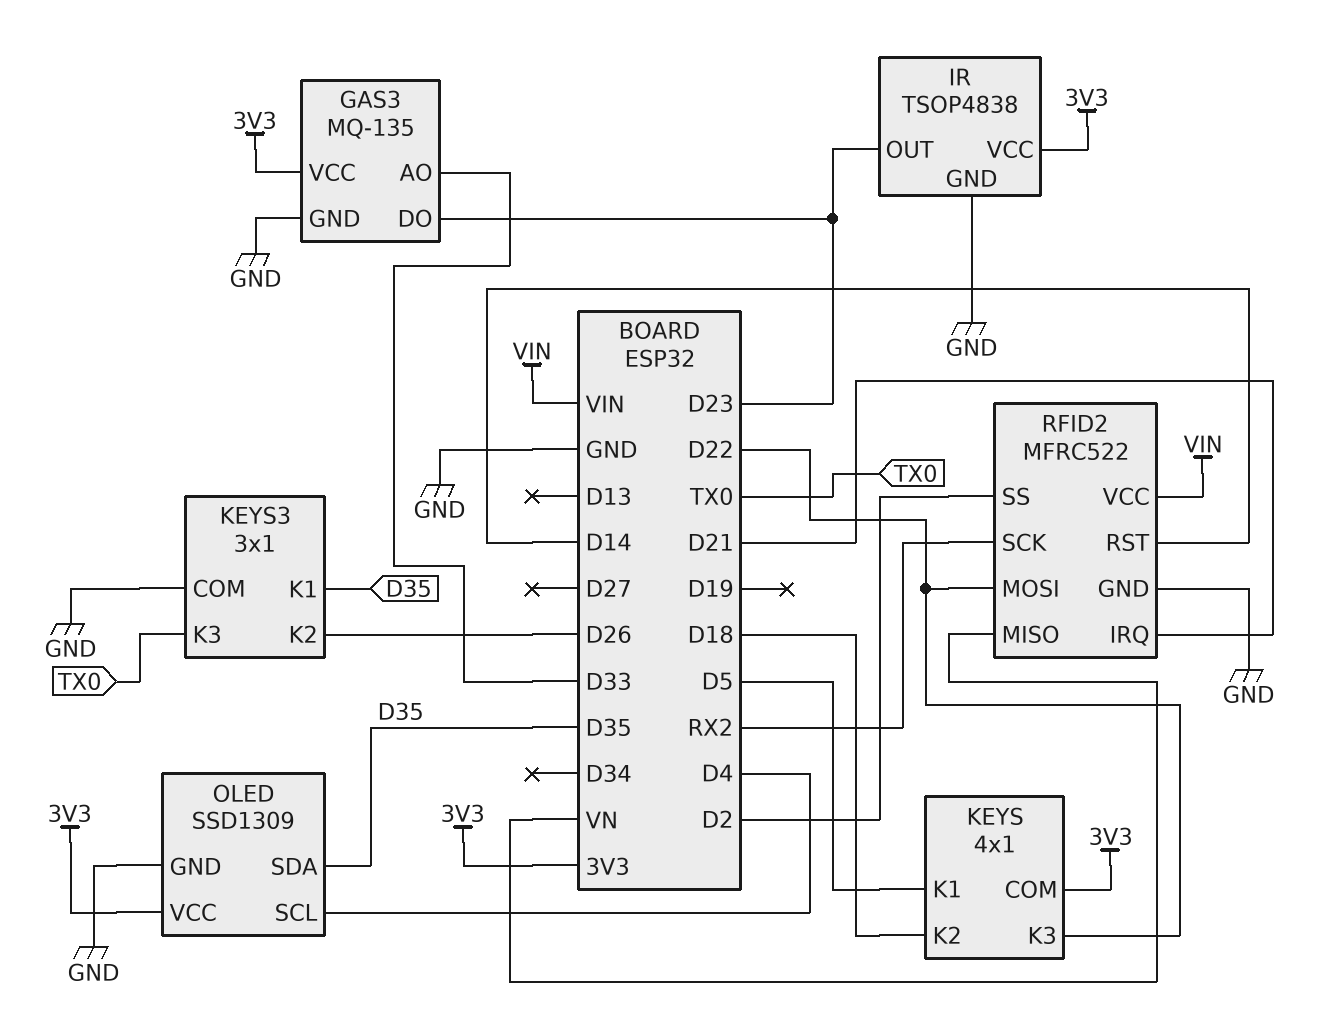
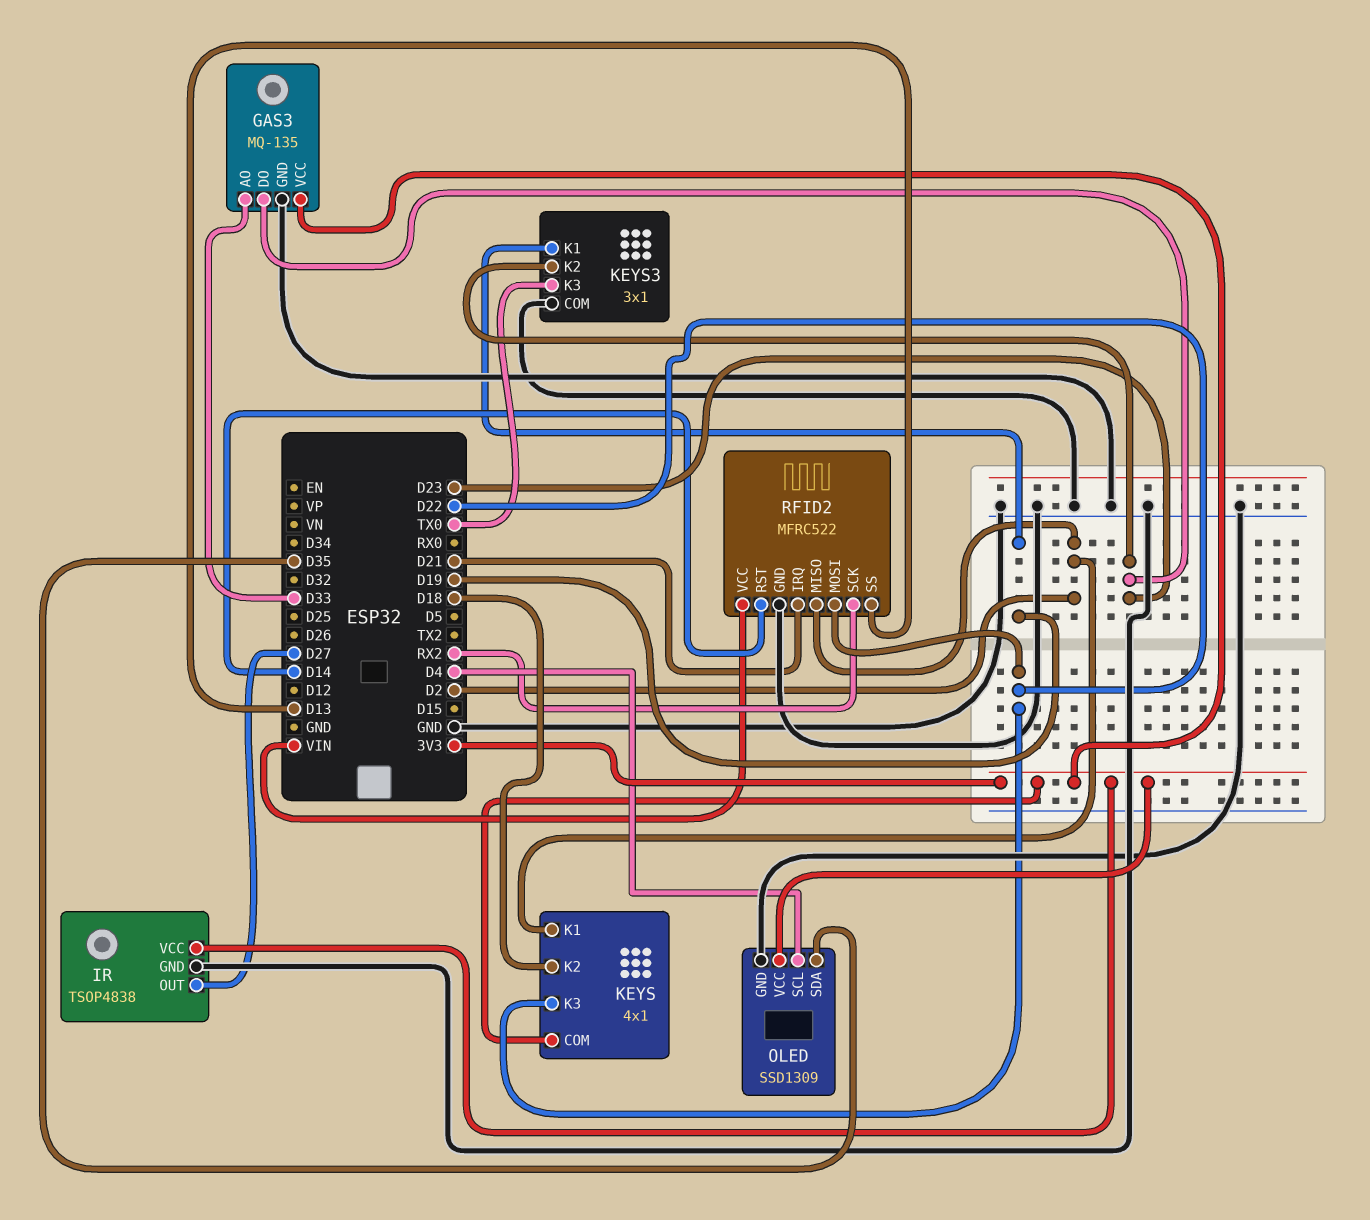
IR pin OUT: D23 -> D27
KEYS pin K1: D5 -> D2
KEYS3 pin K1: D35 -> D19
KEYS3 pin K2: D26 -> D23
RFID2 pin MISO: VN -> D2
RFID2 pin SS: D2 -> D13

